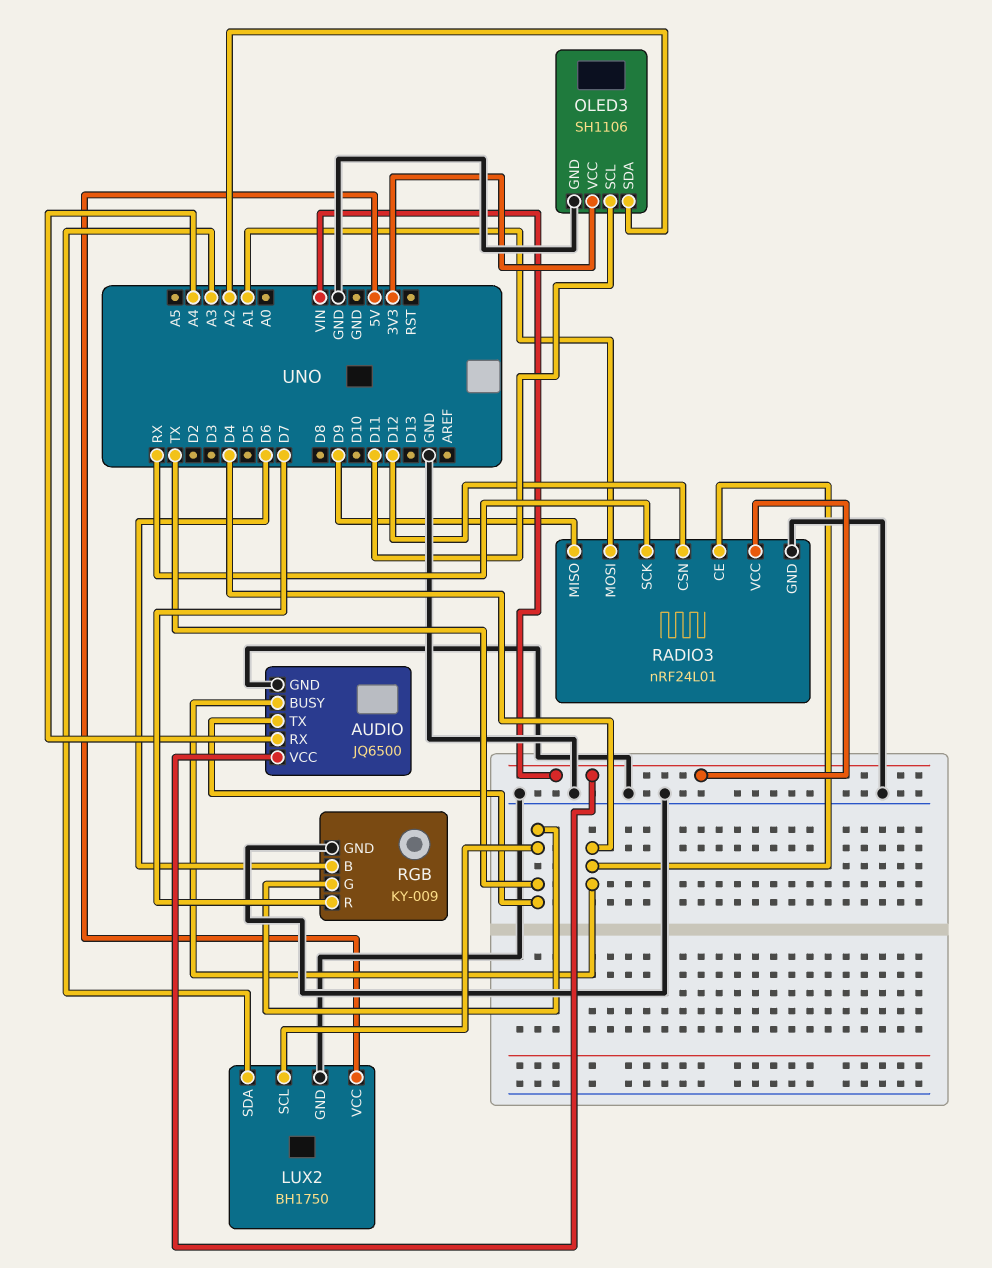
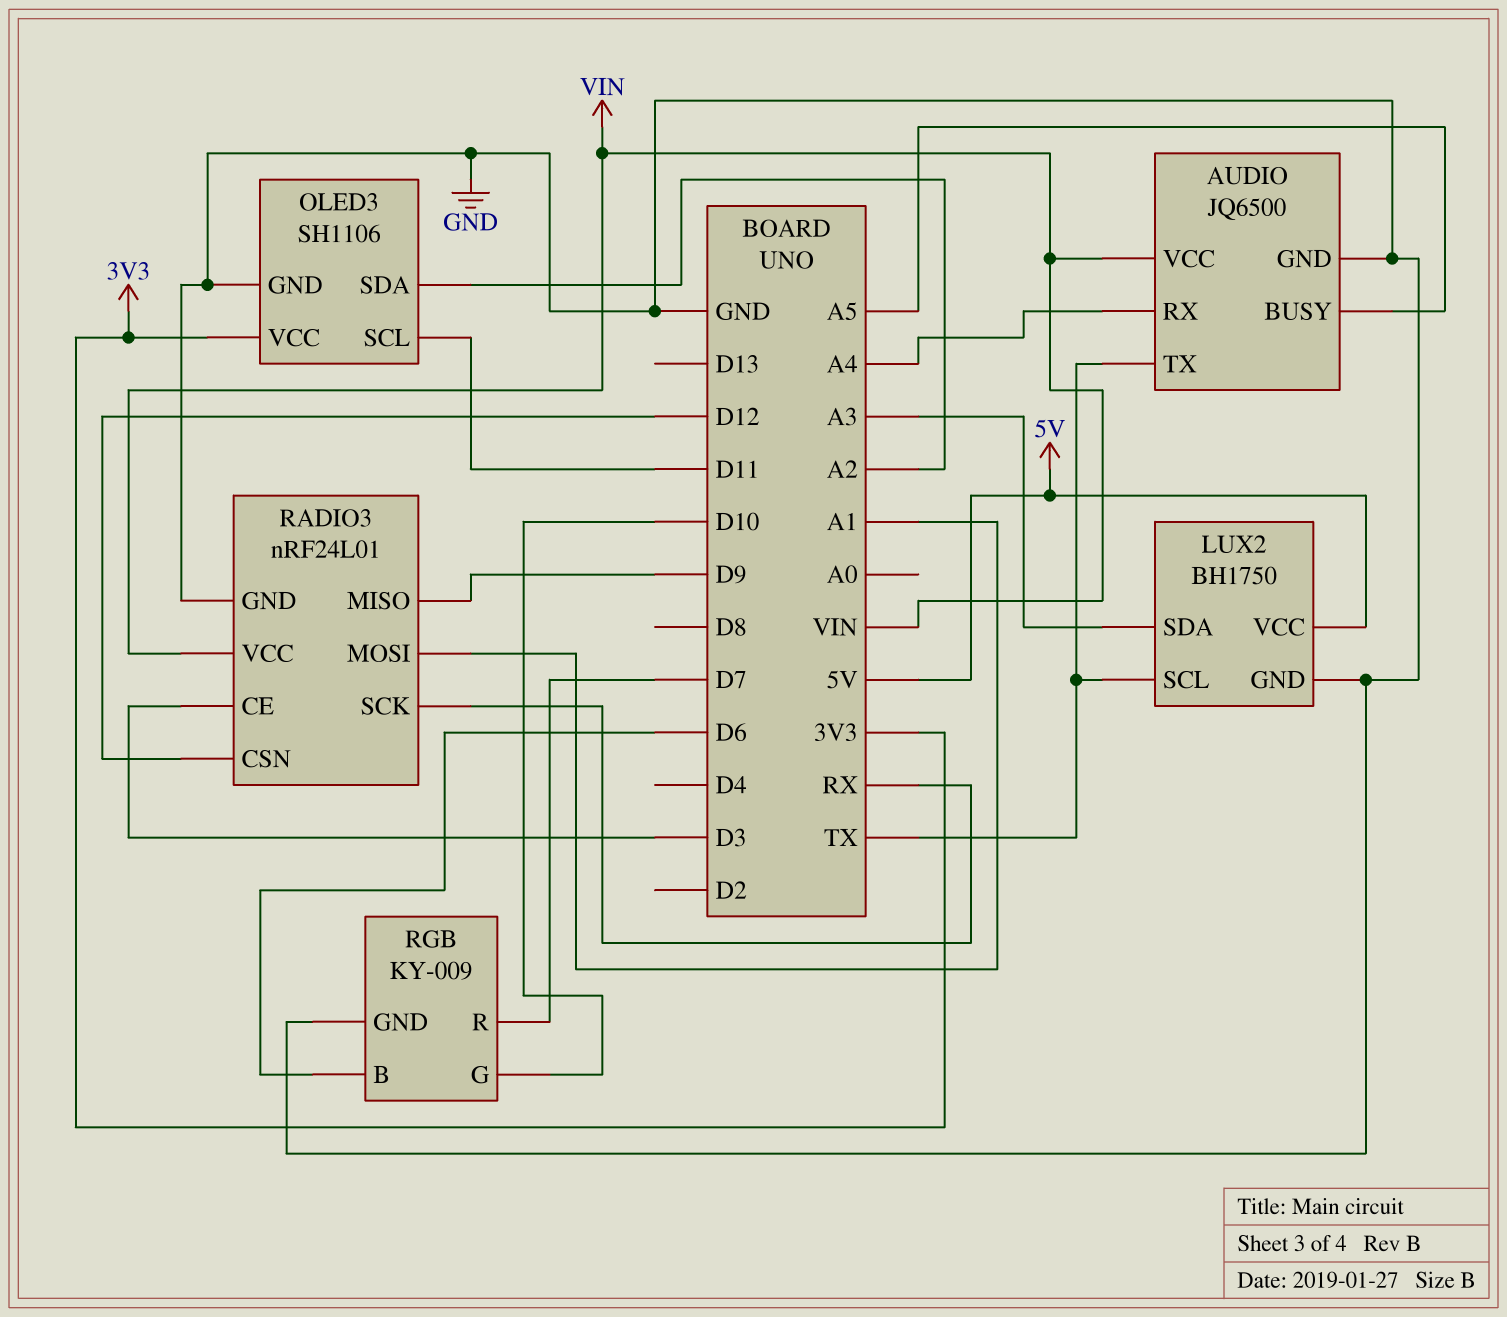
AUDIO pin BUSY: D4 -> A5
RADIO3 pin CE: D4 -> D3
RGB pin G: TX -> D10

